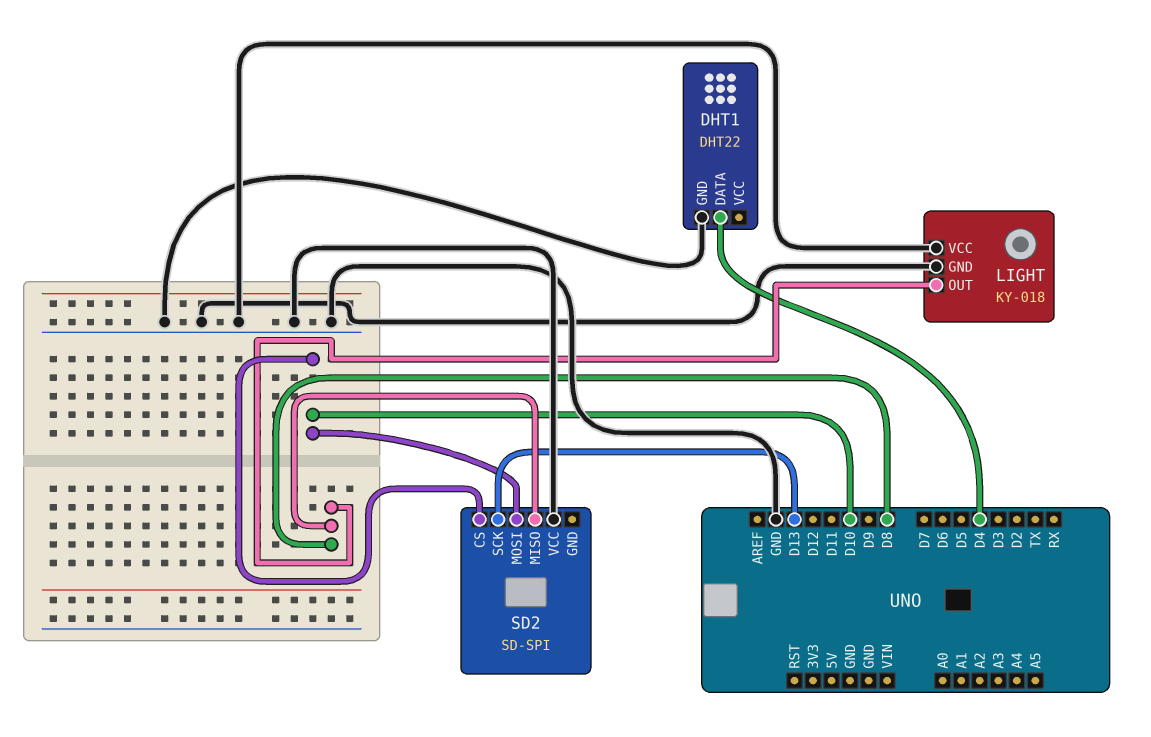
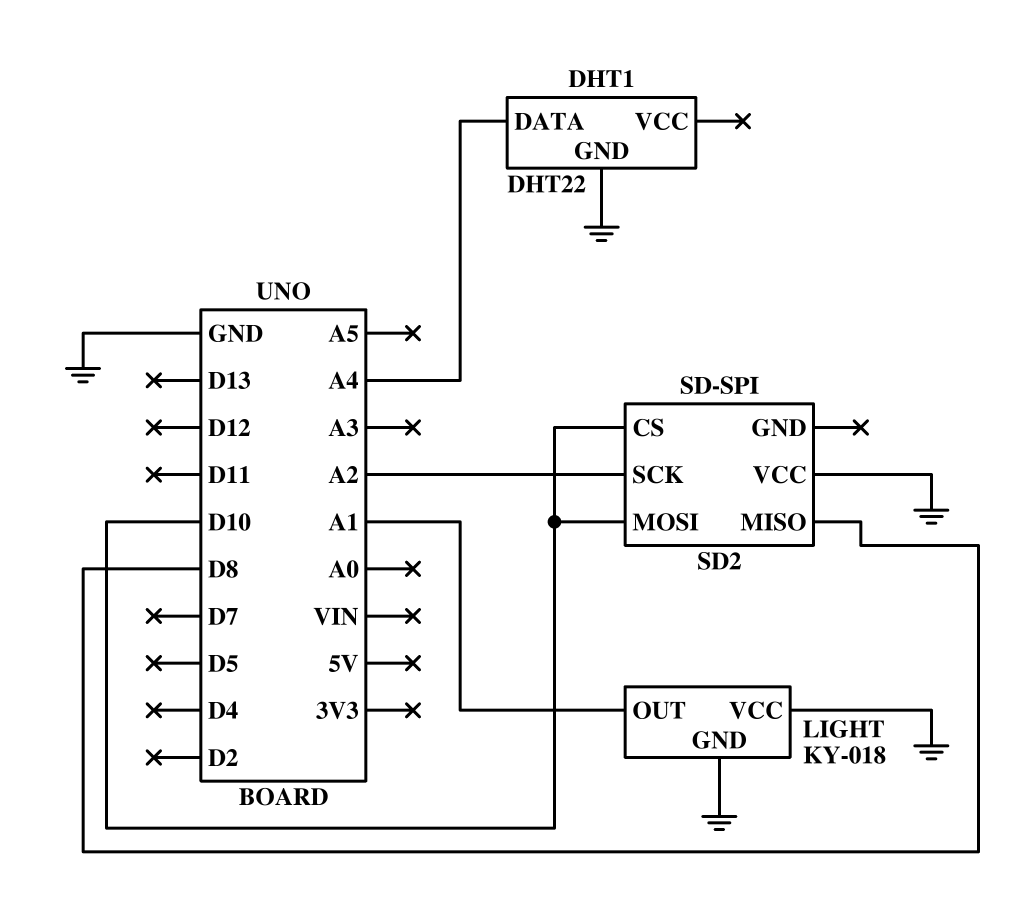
DHT1 pin DATA: D4 -> A4
LIGHT pin OUT: D8 -> A1
SD2 pin SCK: D13 -> A2

